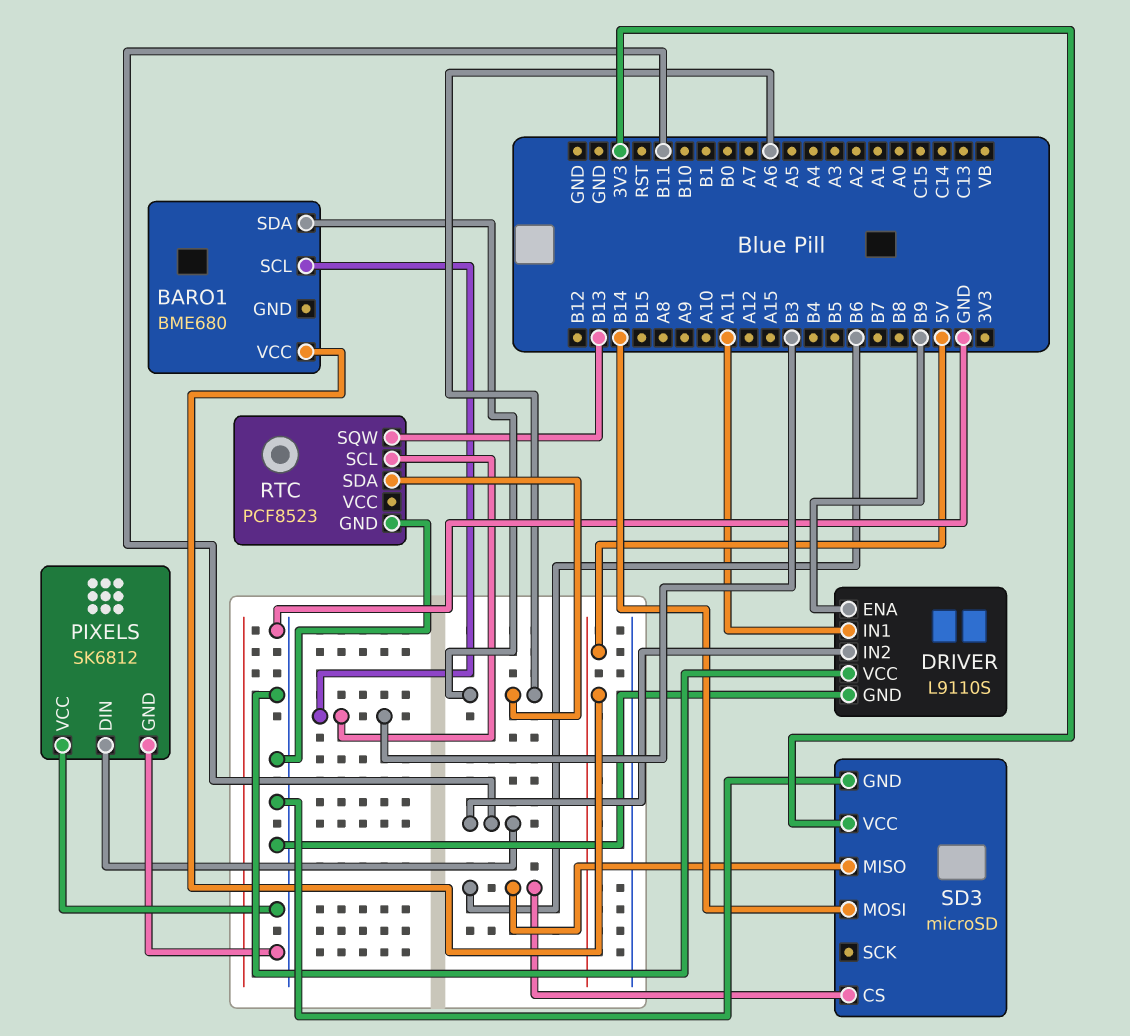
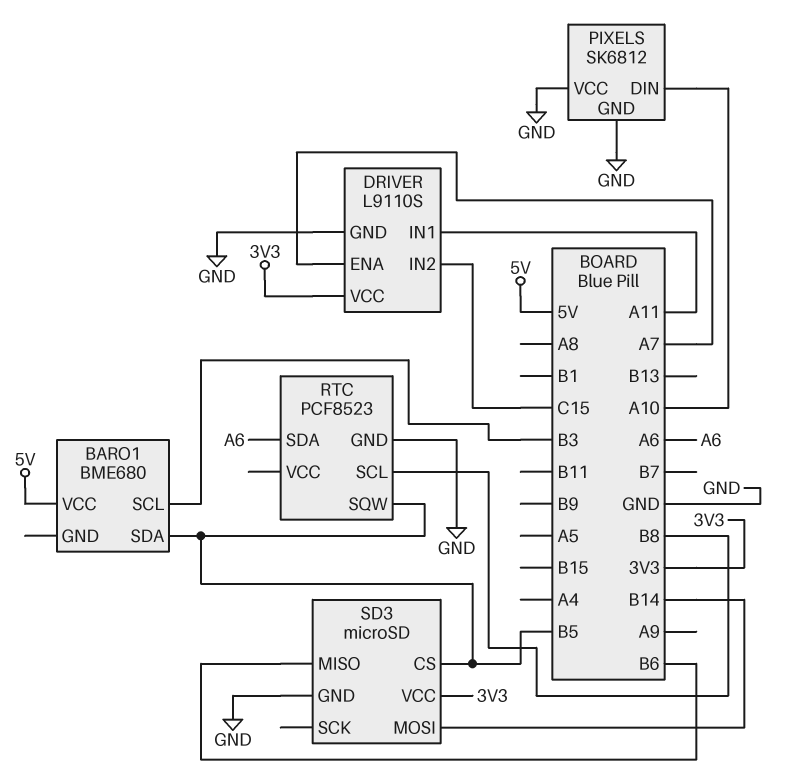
BARO1 pin SDA: A6 -> B5
DRIVER pin ENA: B9 -> A7
DRIVER pin IN2: B11 -> C15
DRIVER pin VCC: GND -> 3V3
PIXELS pin DIN: B11 -> A10
RTC pin SCL: B3 -> B8
RTC pin SQW: B13 -> B5
SD3 pin CS: B6 -> B5

